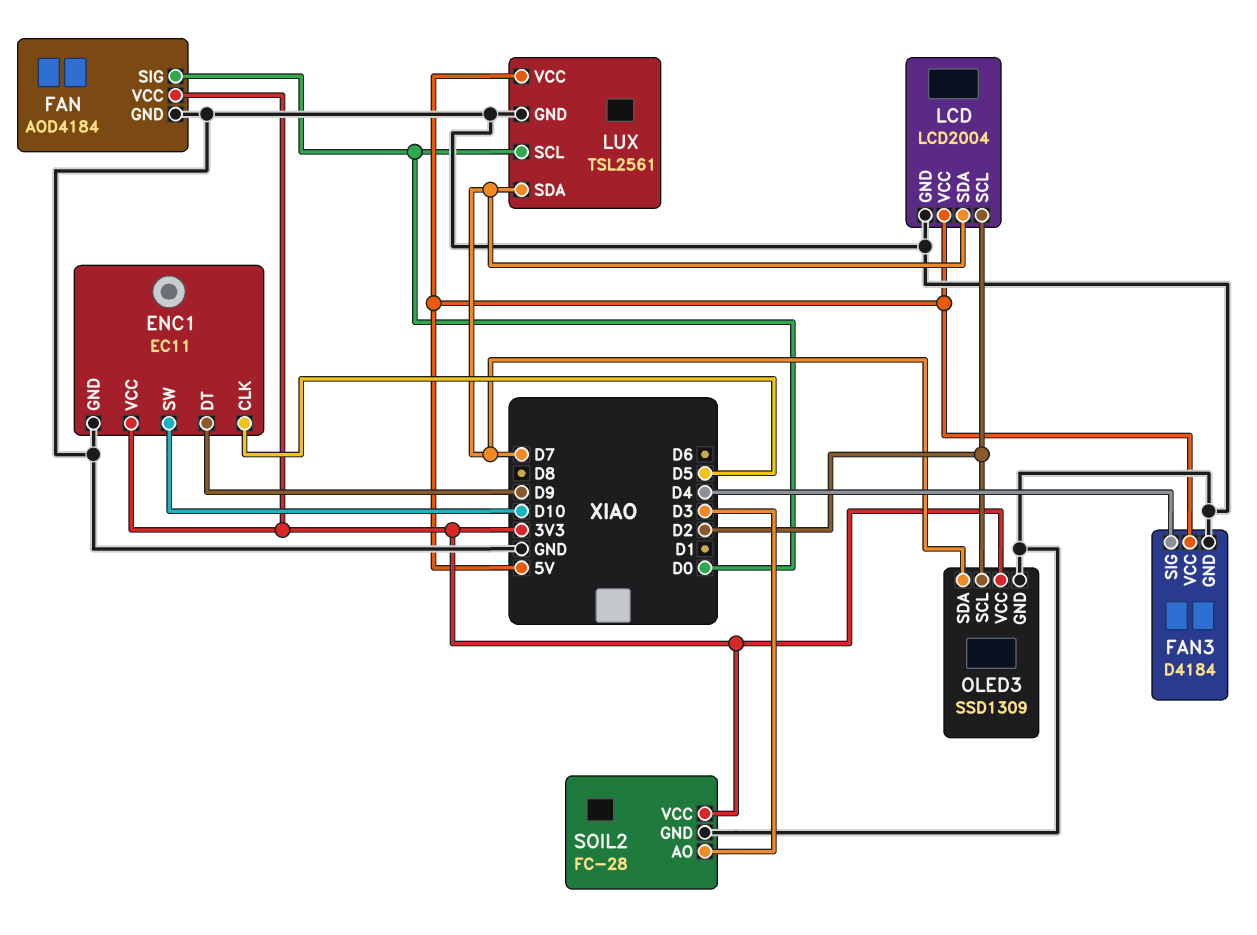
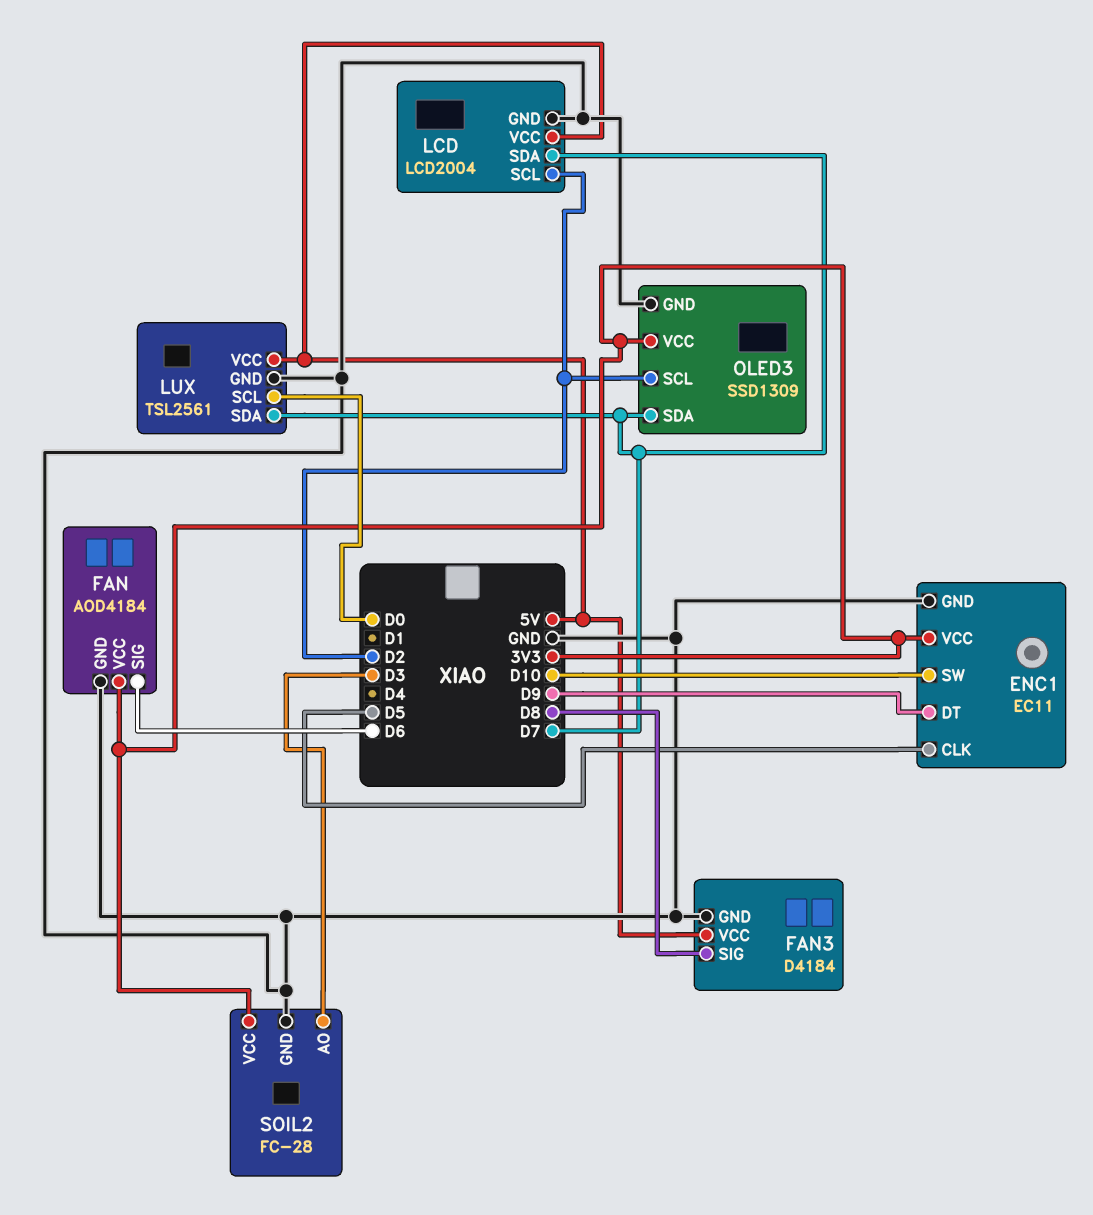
FAN pin SIG: D0 -> D6
FAN3 pin SIG: D4 -> D8

